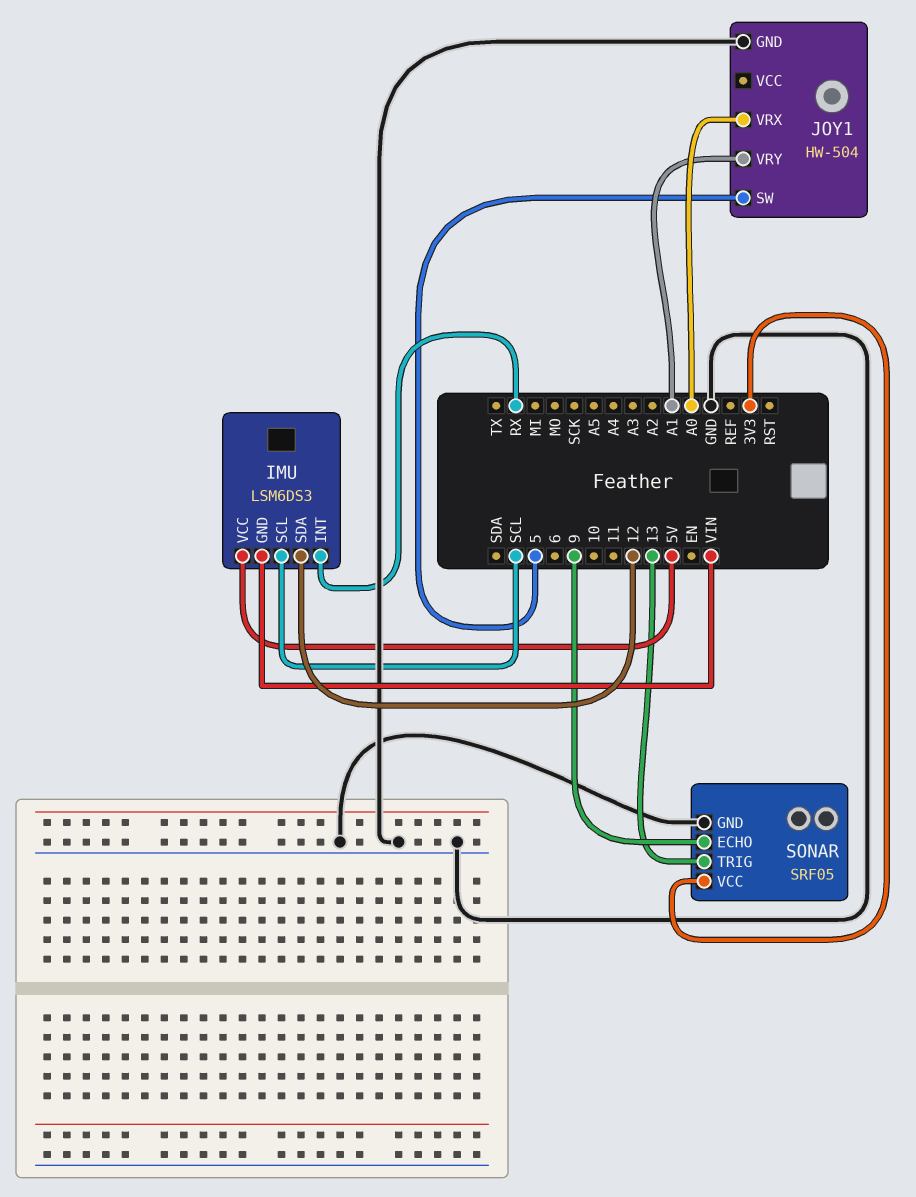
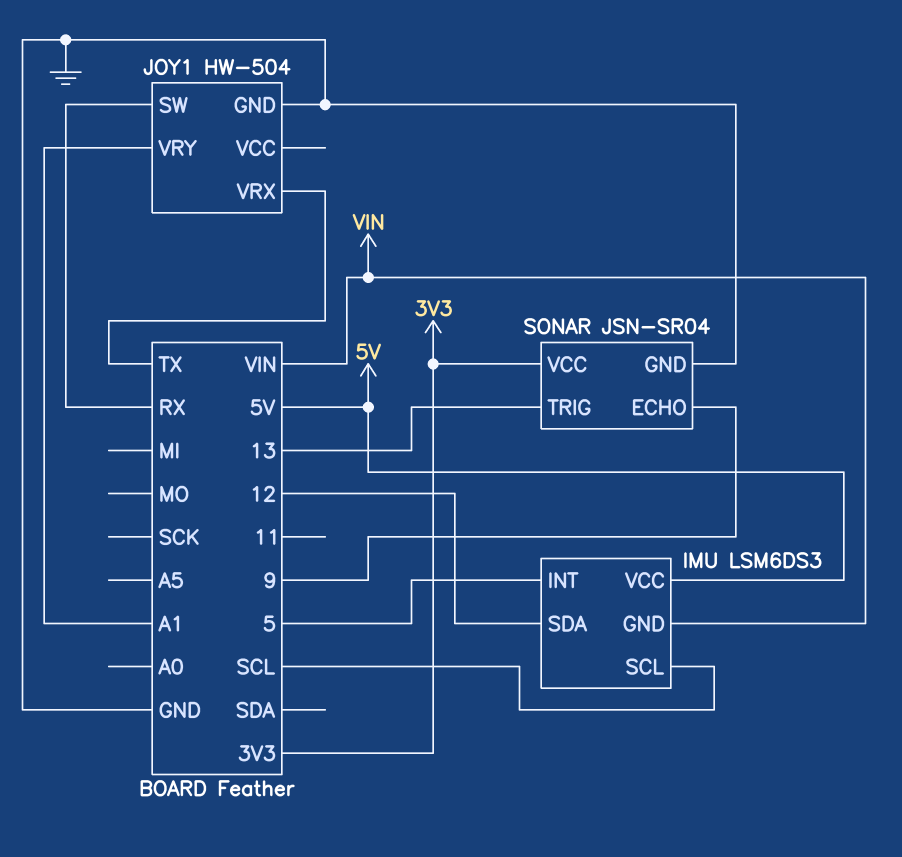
IMU pin INT: RX -> 5
JOY1 pin SW: 5 -> RX
JOY1 pin VRX: A0 -> TX
SONAR: SRF05 -> JSN-SR04

